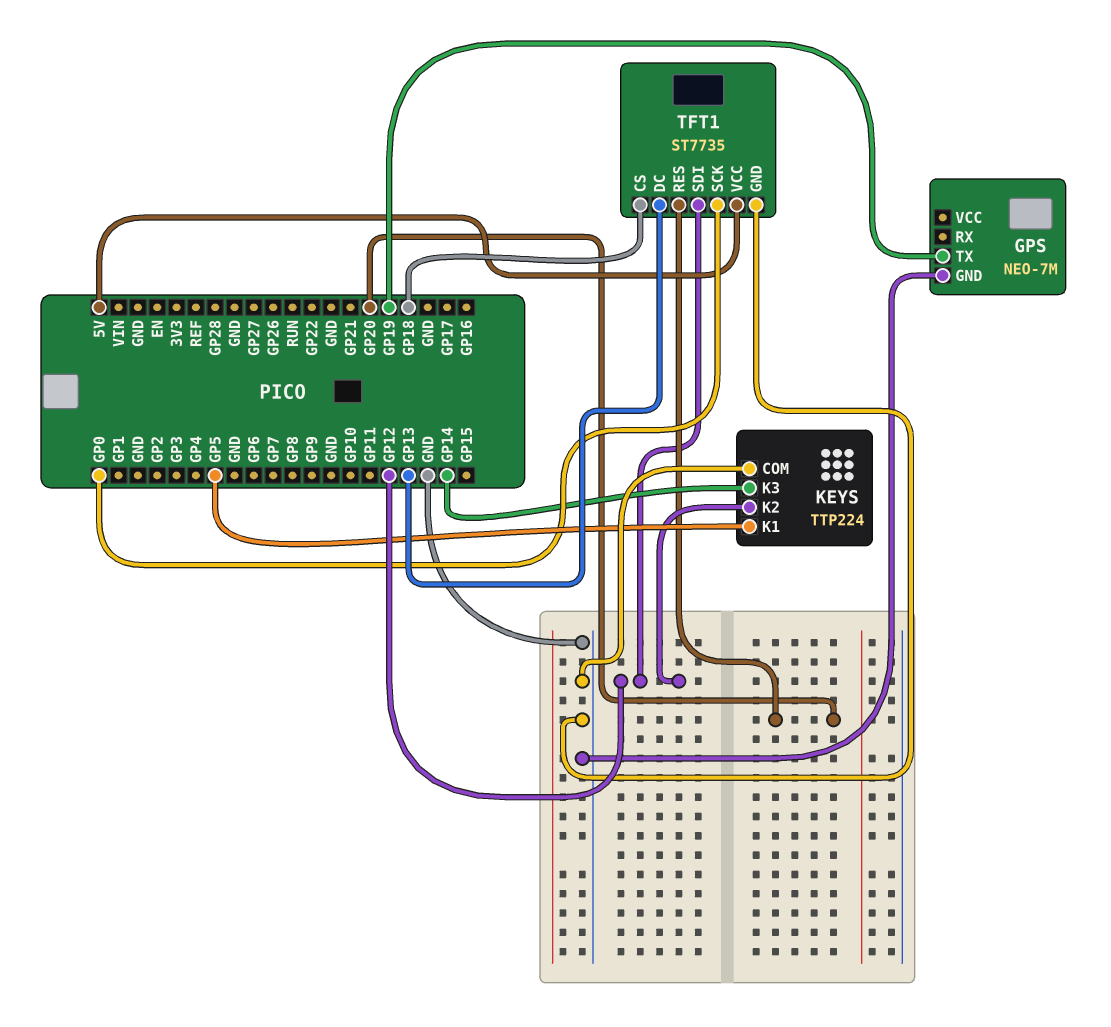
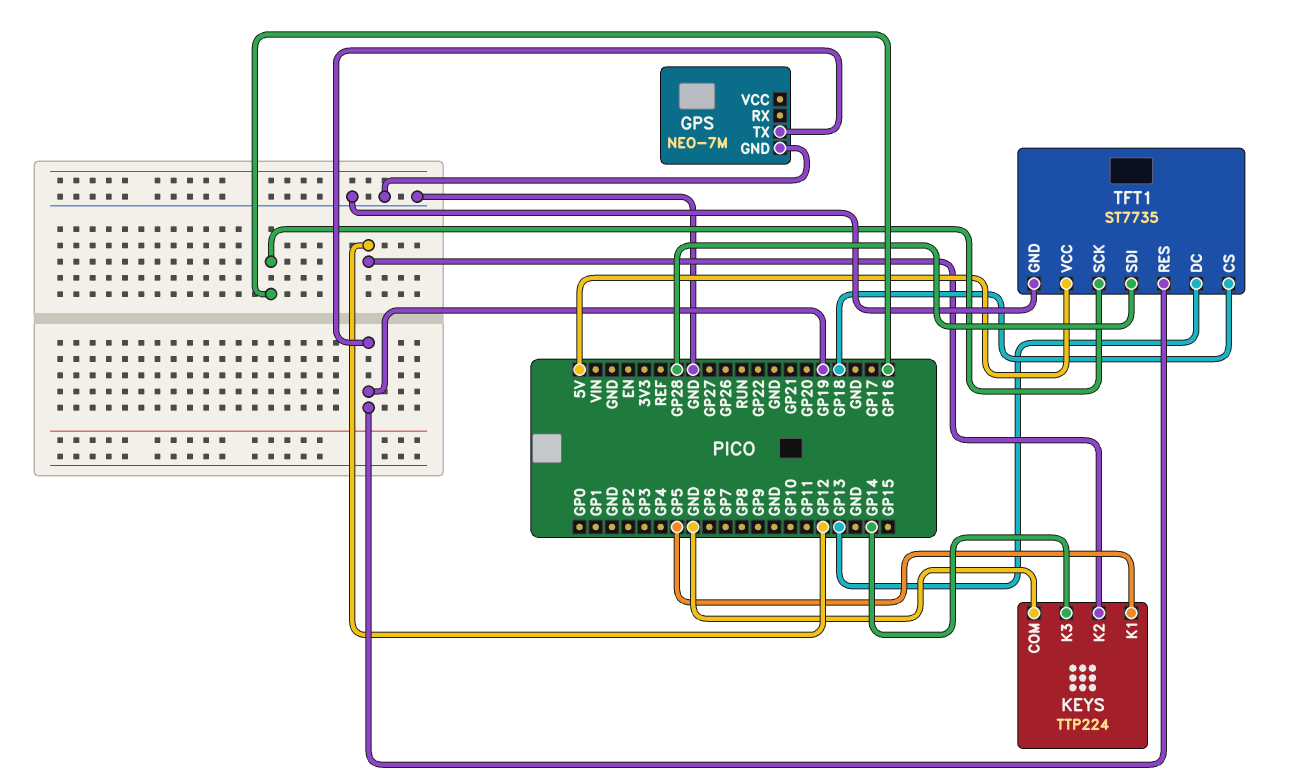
TFT1 pin RES: GP20 -> GP19
TFT1 pin SCK: GP0 -> GP16
TFT1 pin SDI: GP12 -> GP28

